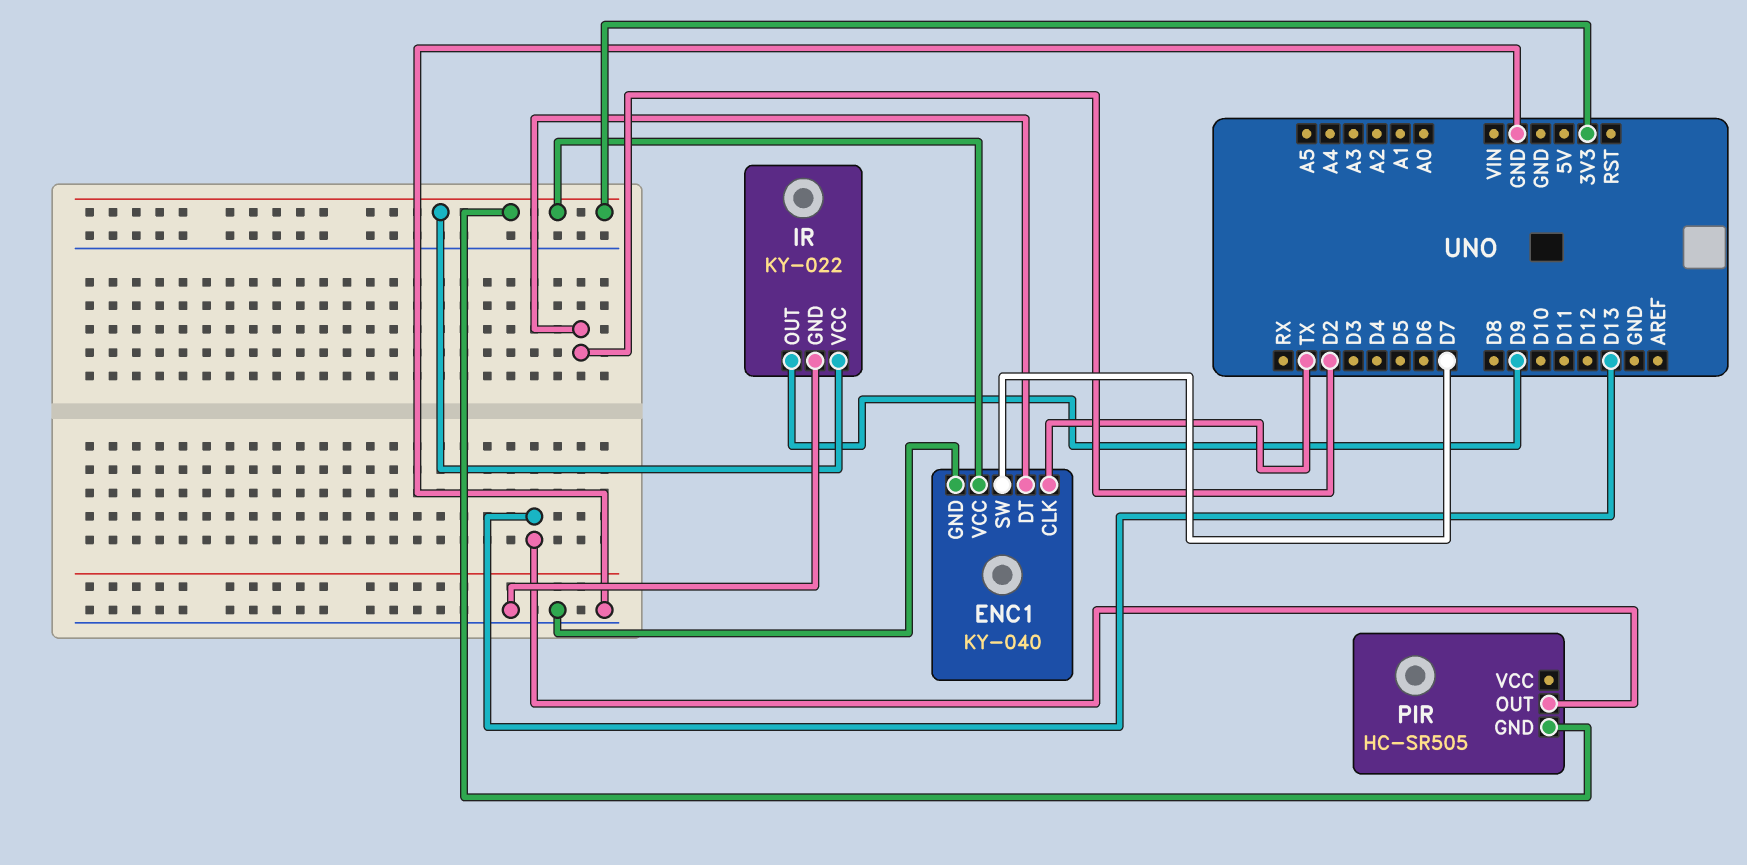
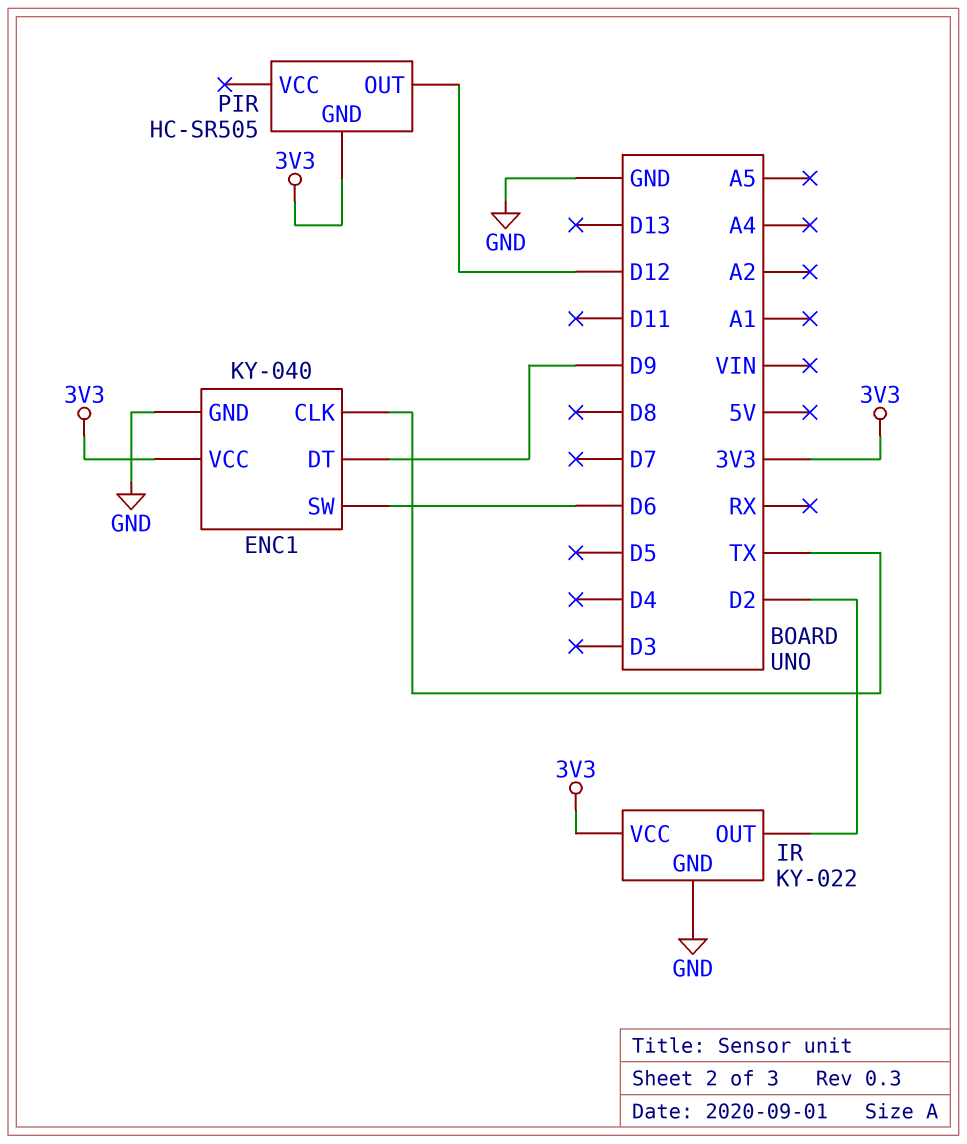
ENC1 pin DT: D2 -> D9
ENC1 pin SW: D7 -> D6
IR pin OUT: D9 -> D2
PIR pin OUT: D13 -> D12

